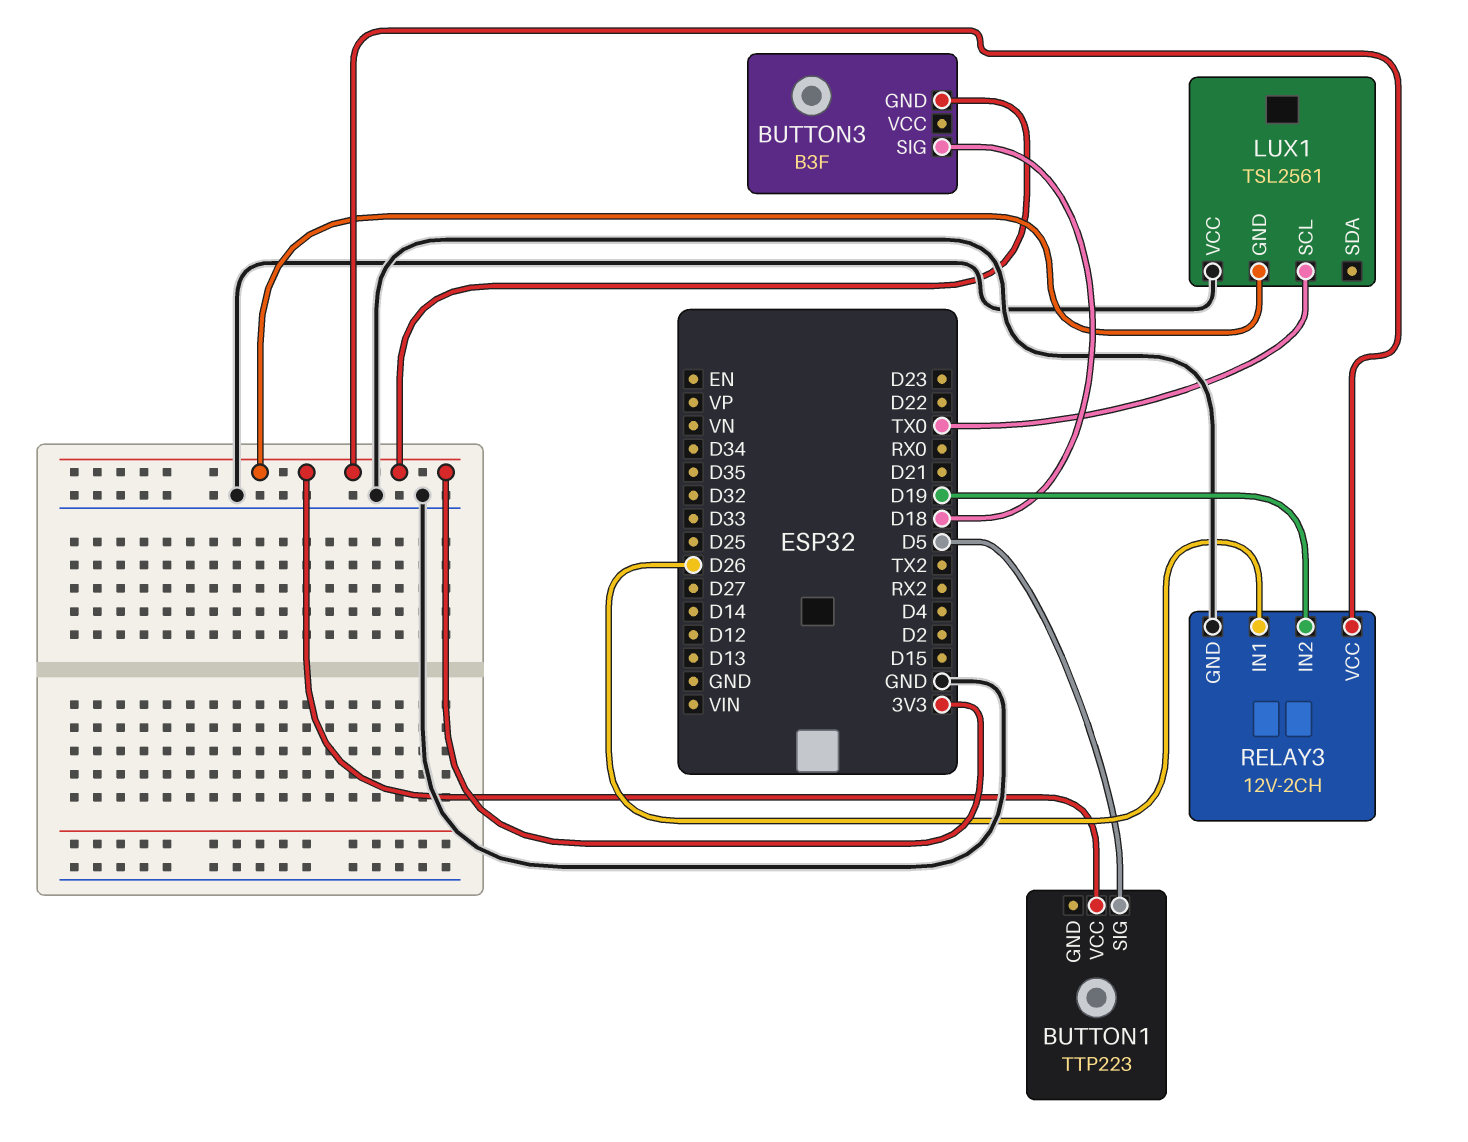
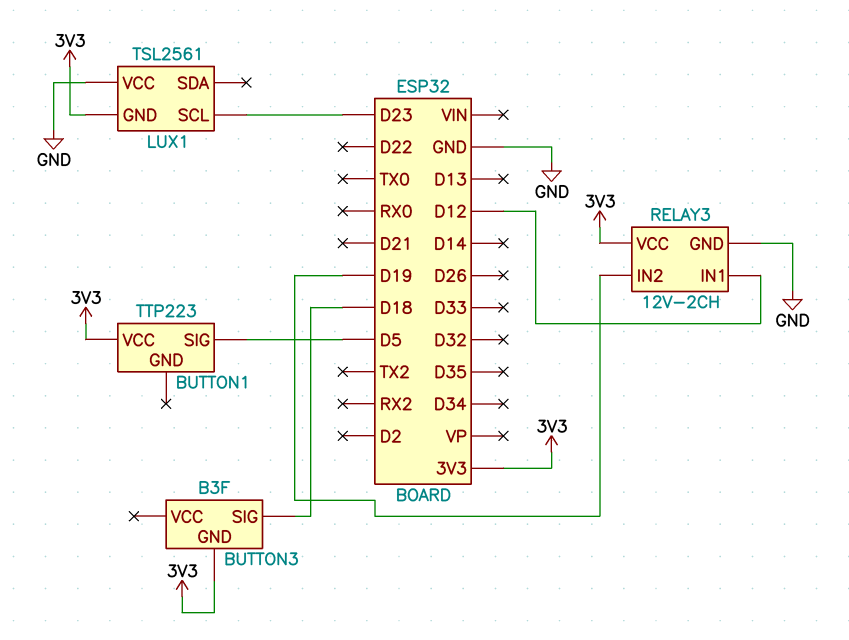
LUX1 pin SCL: TX0 -> D23
RELAY3 pin IN1: D26 -> D12

